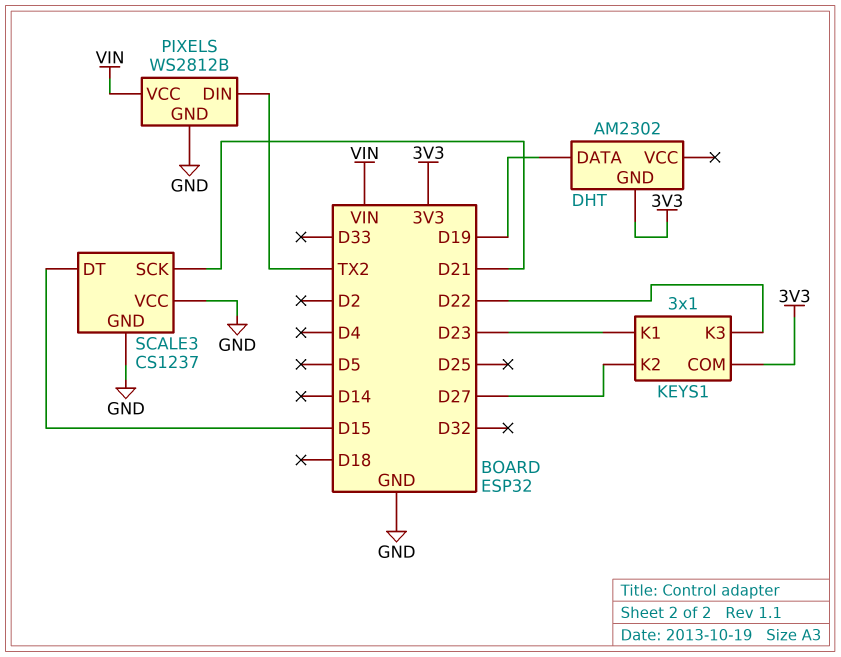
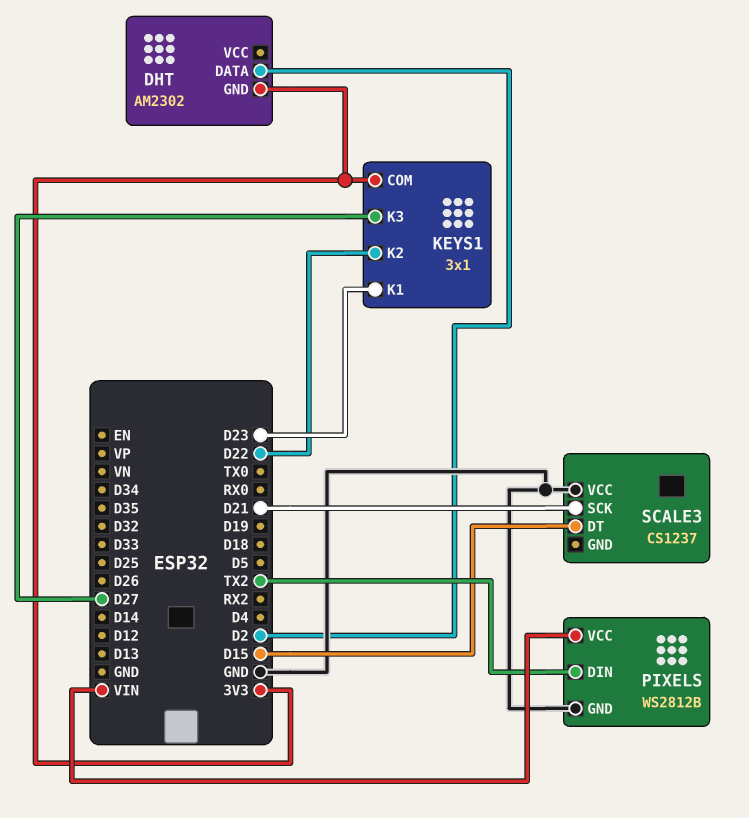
DHT pin DATA: D19 -> D2
KEYS1 pin K2: D27 -> D22
KEYS1 pin K3: D22 -> D27
SCALE3 pin GND: GND -> none

